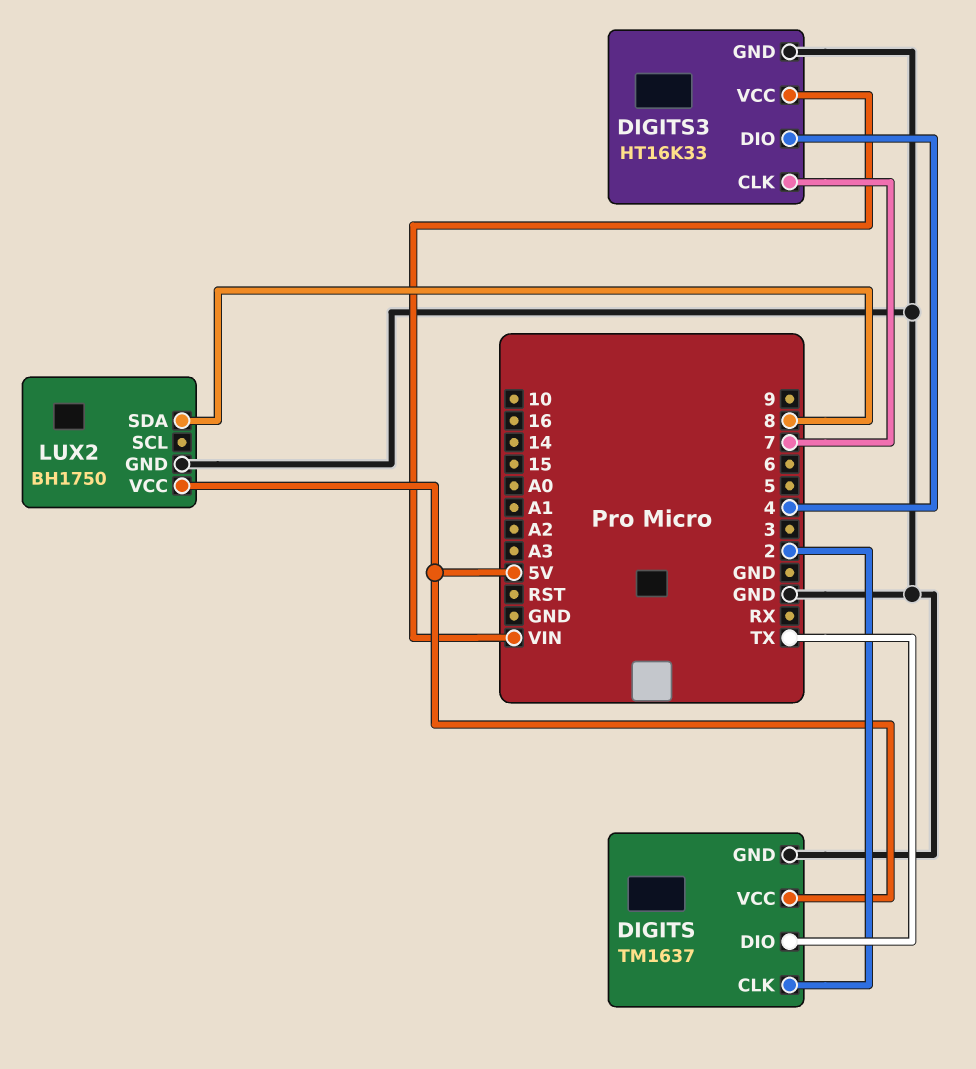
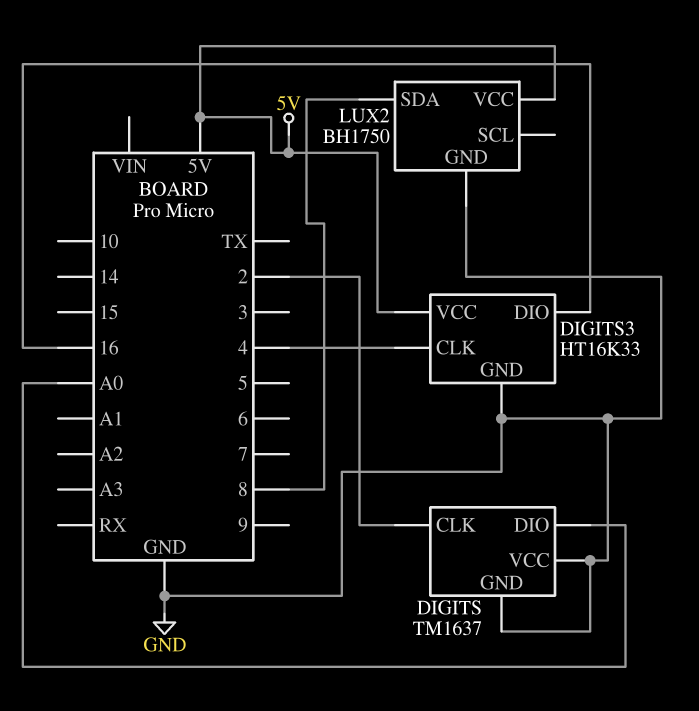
DIGITS pin DIO: TX -> A0
DIGITS pin VCC: 5V -> GND
DIGITS3 pin CLK: 7 -> 4
DIGITS3 pin DIO: 4 -> 16
DIGITS3 pin VCC: VIN -> 5V

